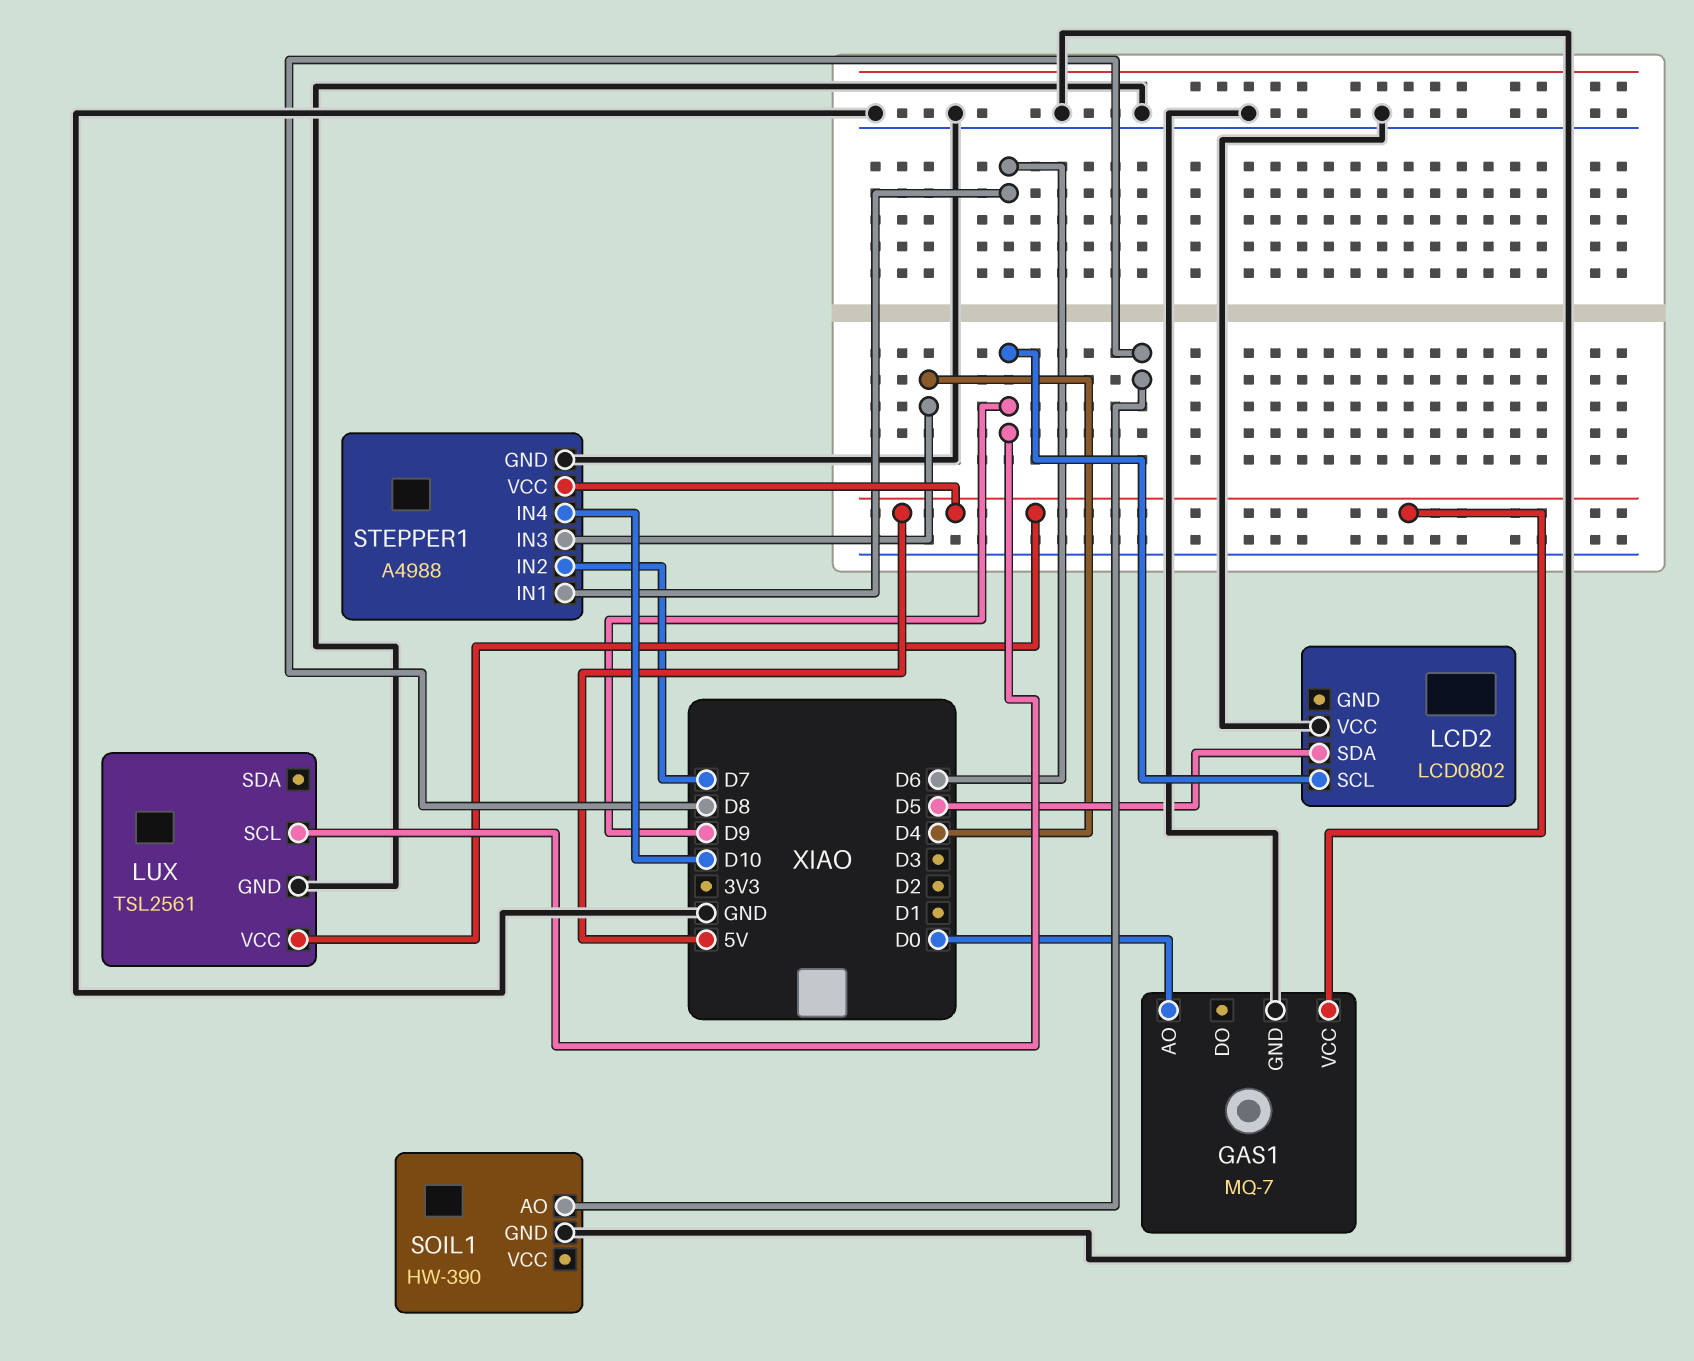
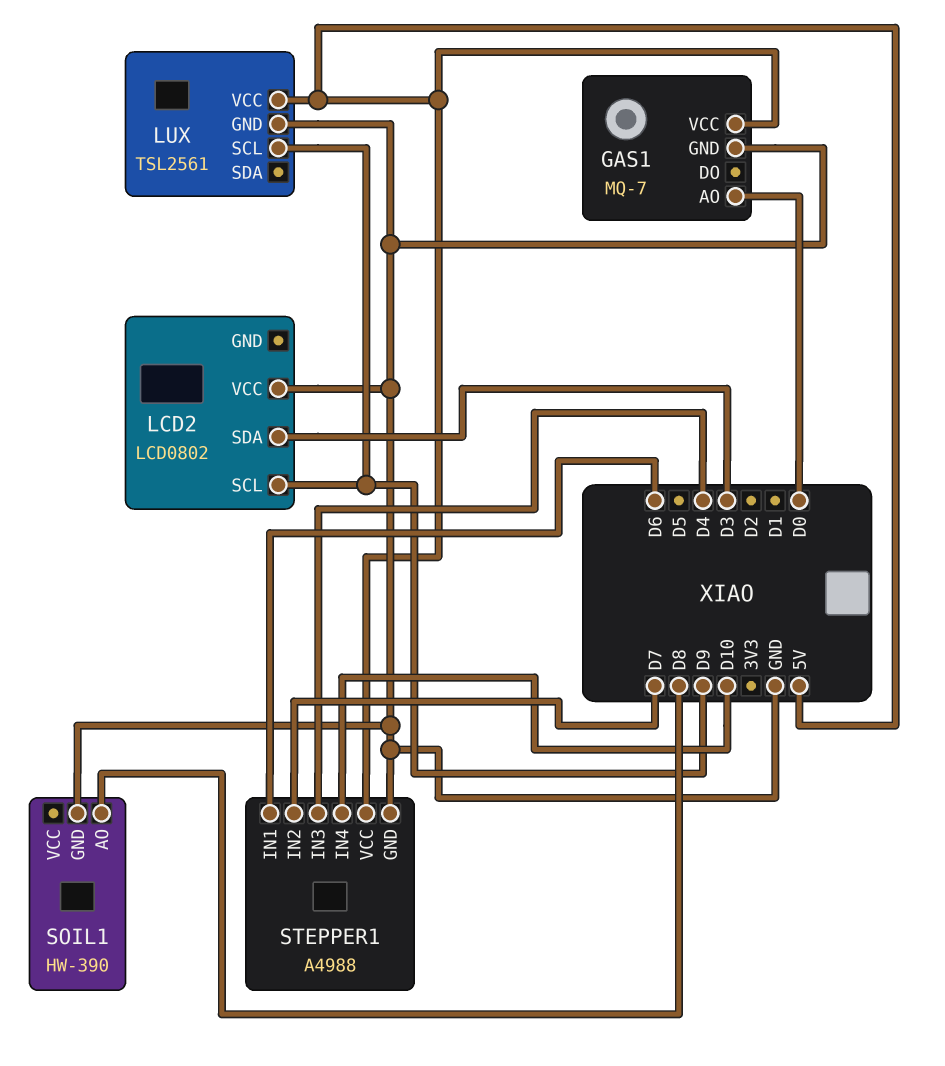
LCD2 pin SDA: D5 -> D3

